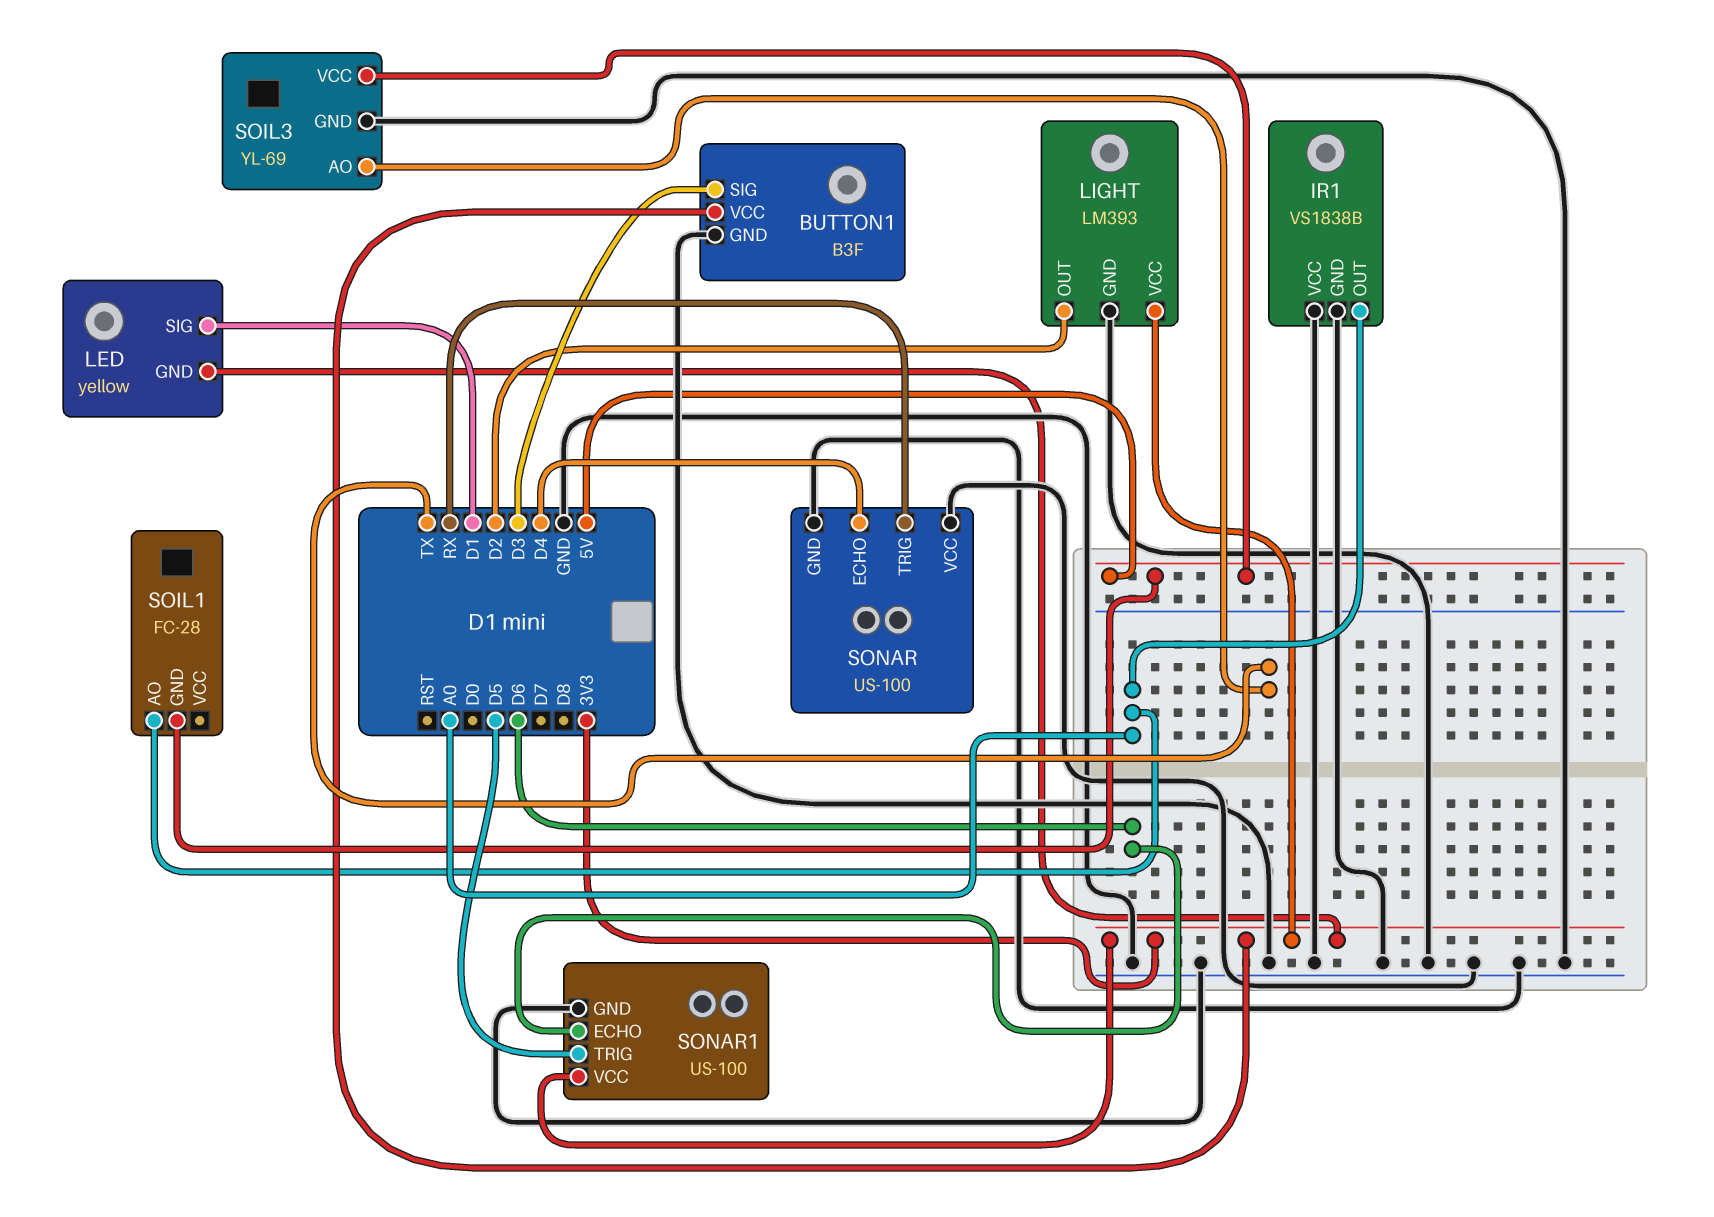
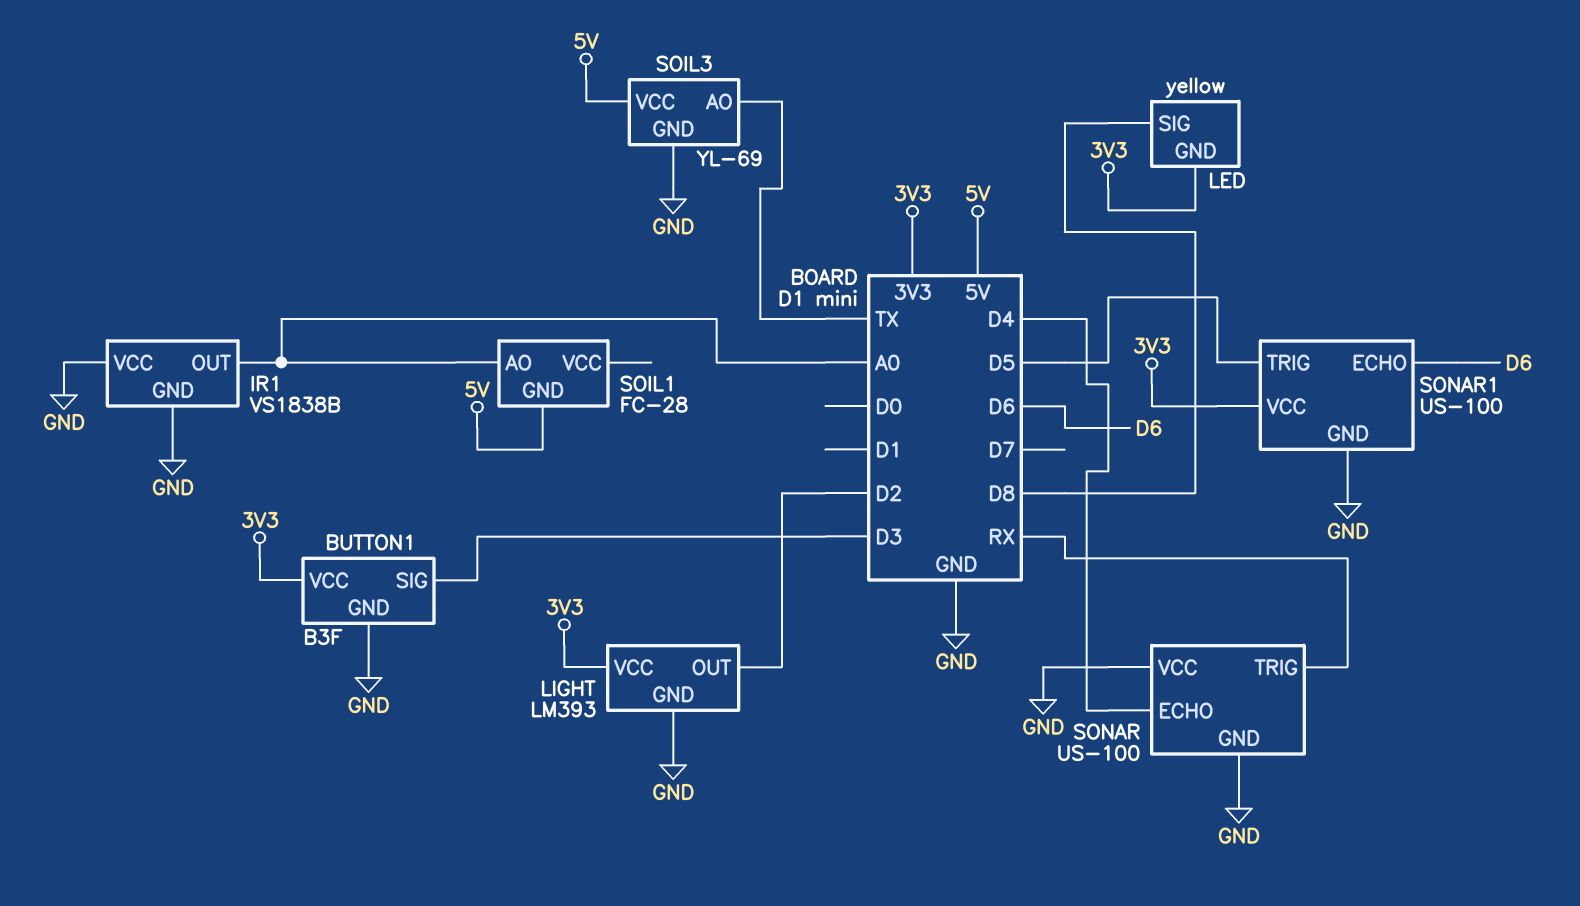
LED pin SIG: D1 -> D8

